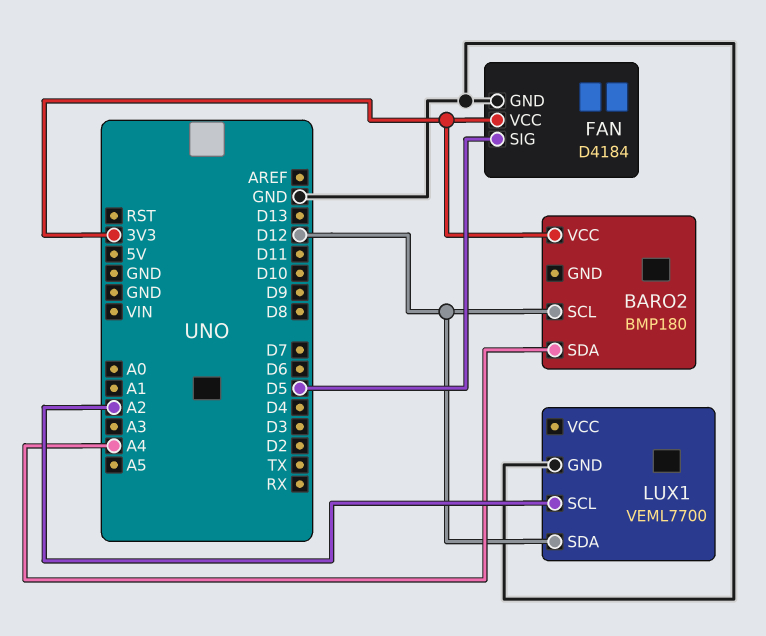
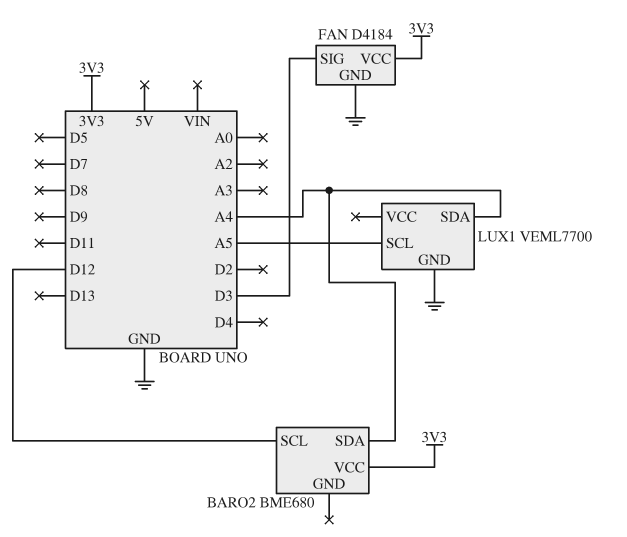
BARO2: BMP180 -> BME680
FAN pin SIG: D5 -> D3
LUX1 pin SCL: A2 -> A5
LUX1 pin SDA: D12 -> A4

